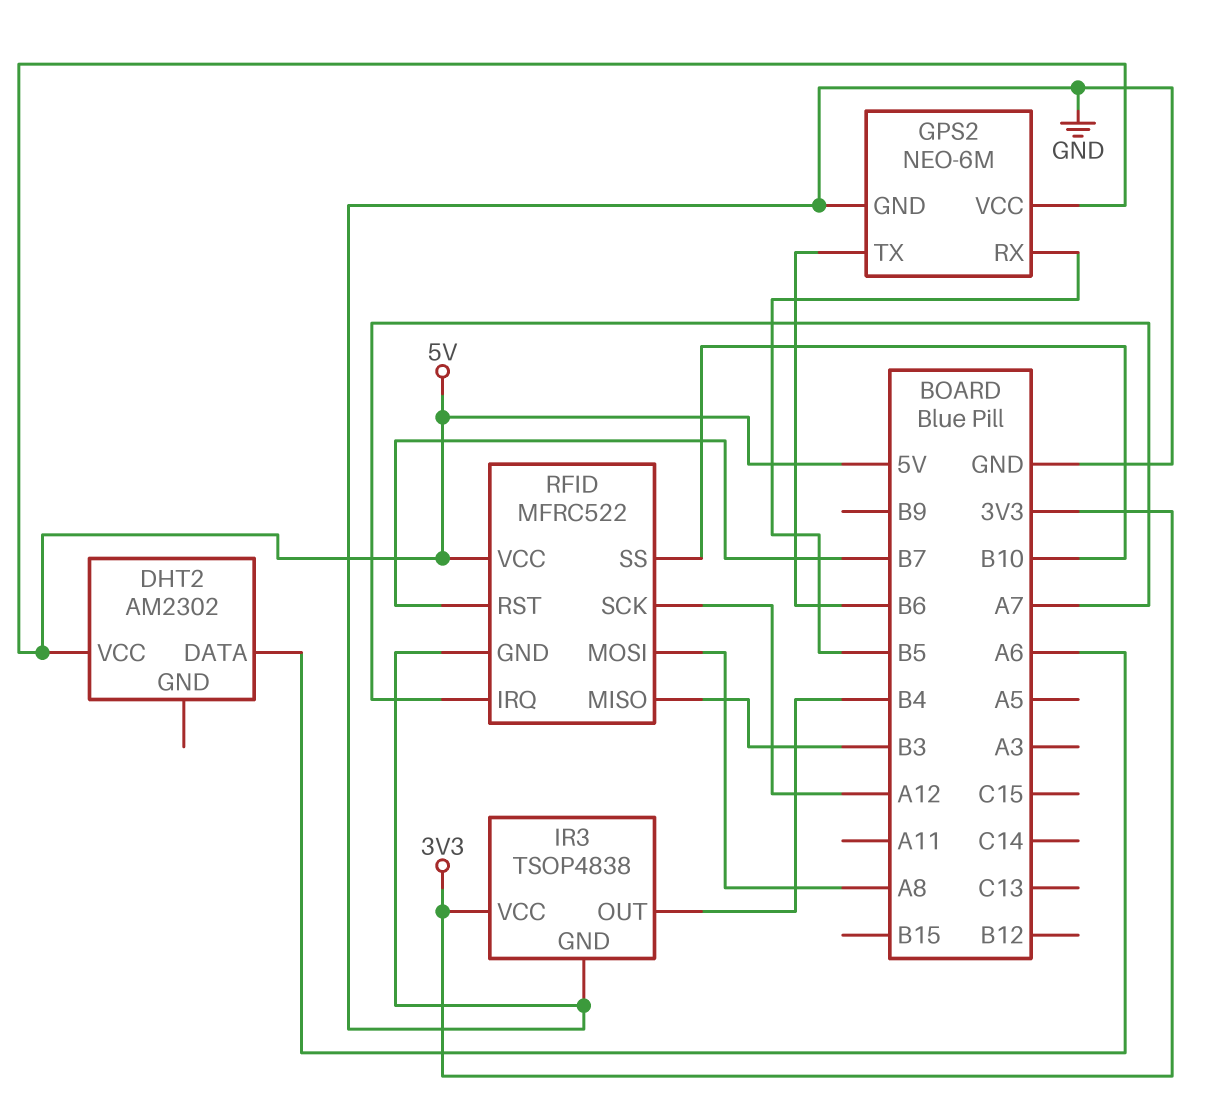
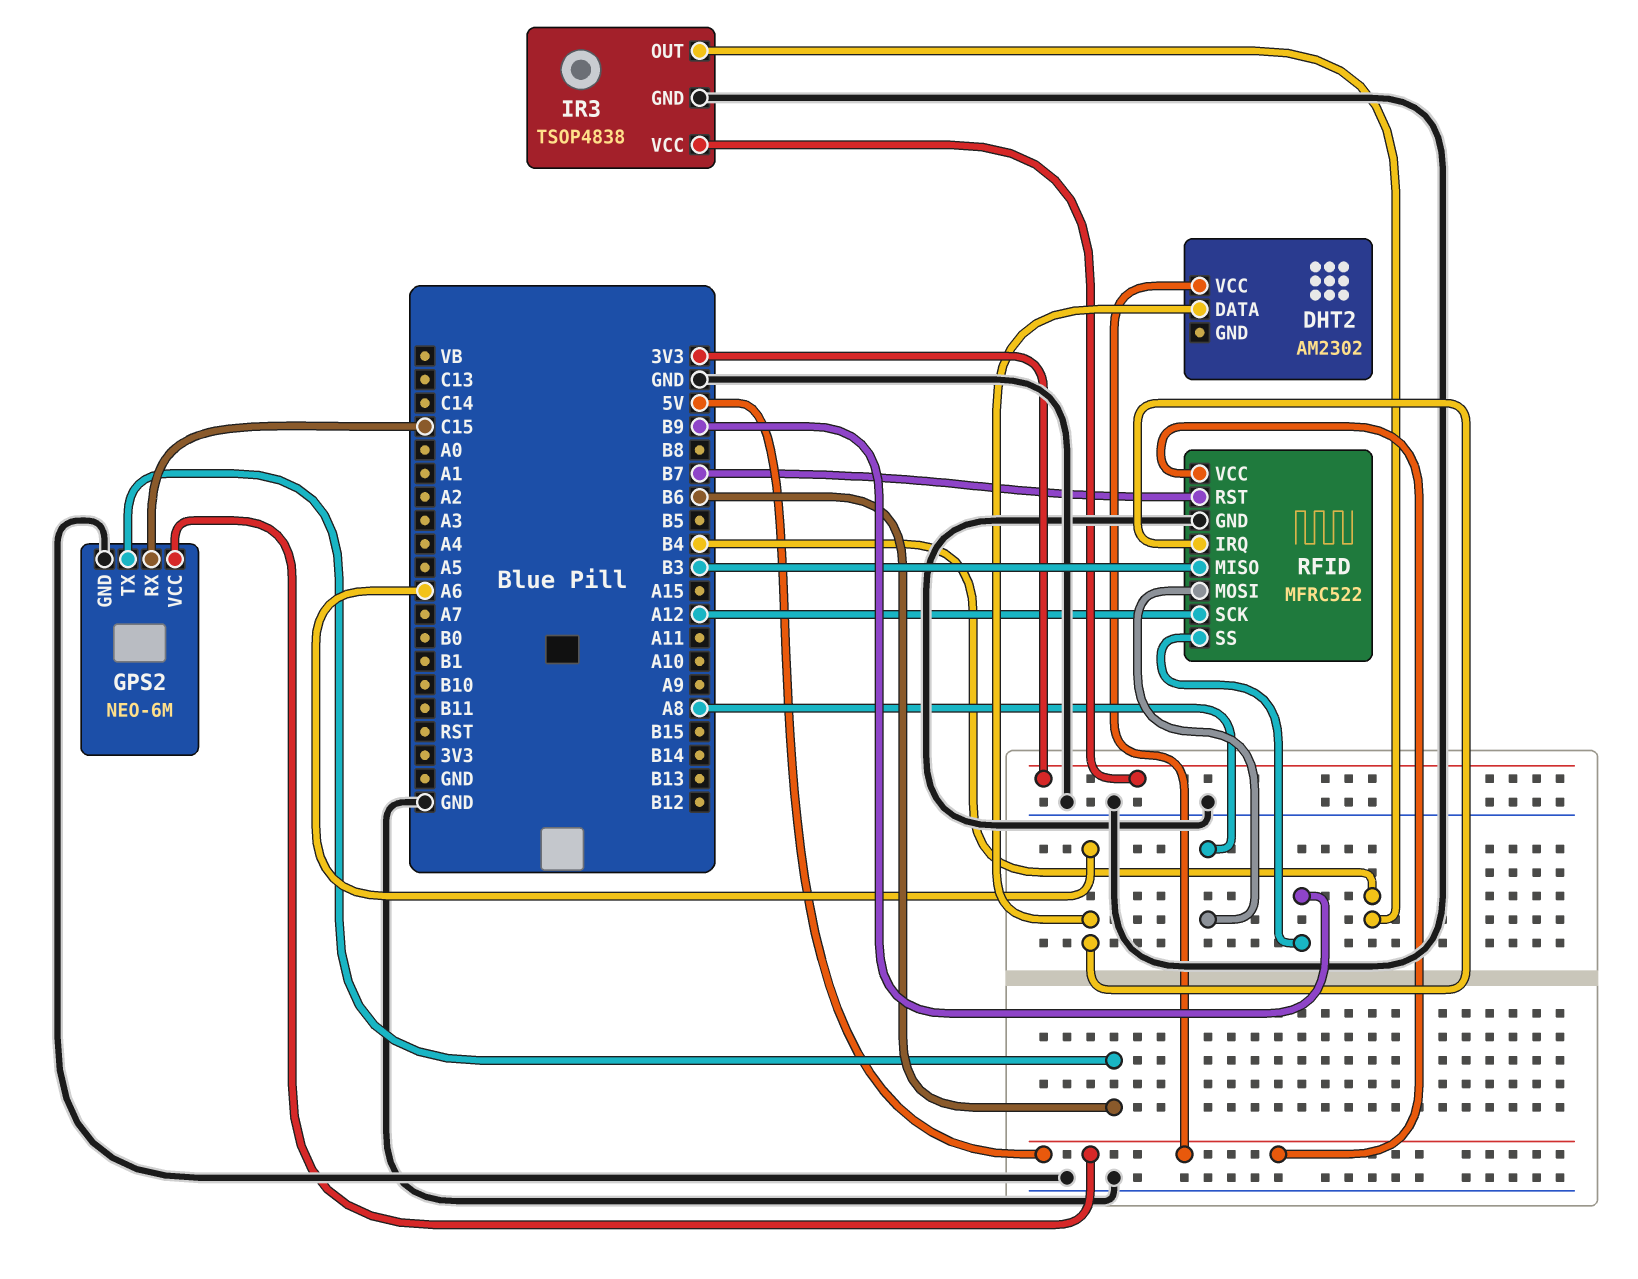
GPS2 pin RX: B5 -> C15
RFID pin IRQ: A7 -> A6
RFID pin SS: B10 -> B9

